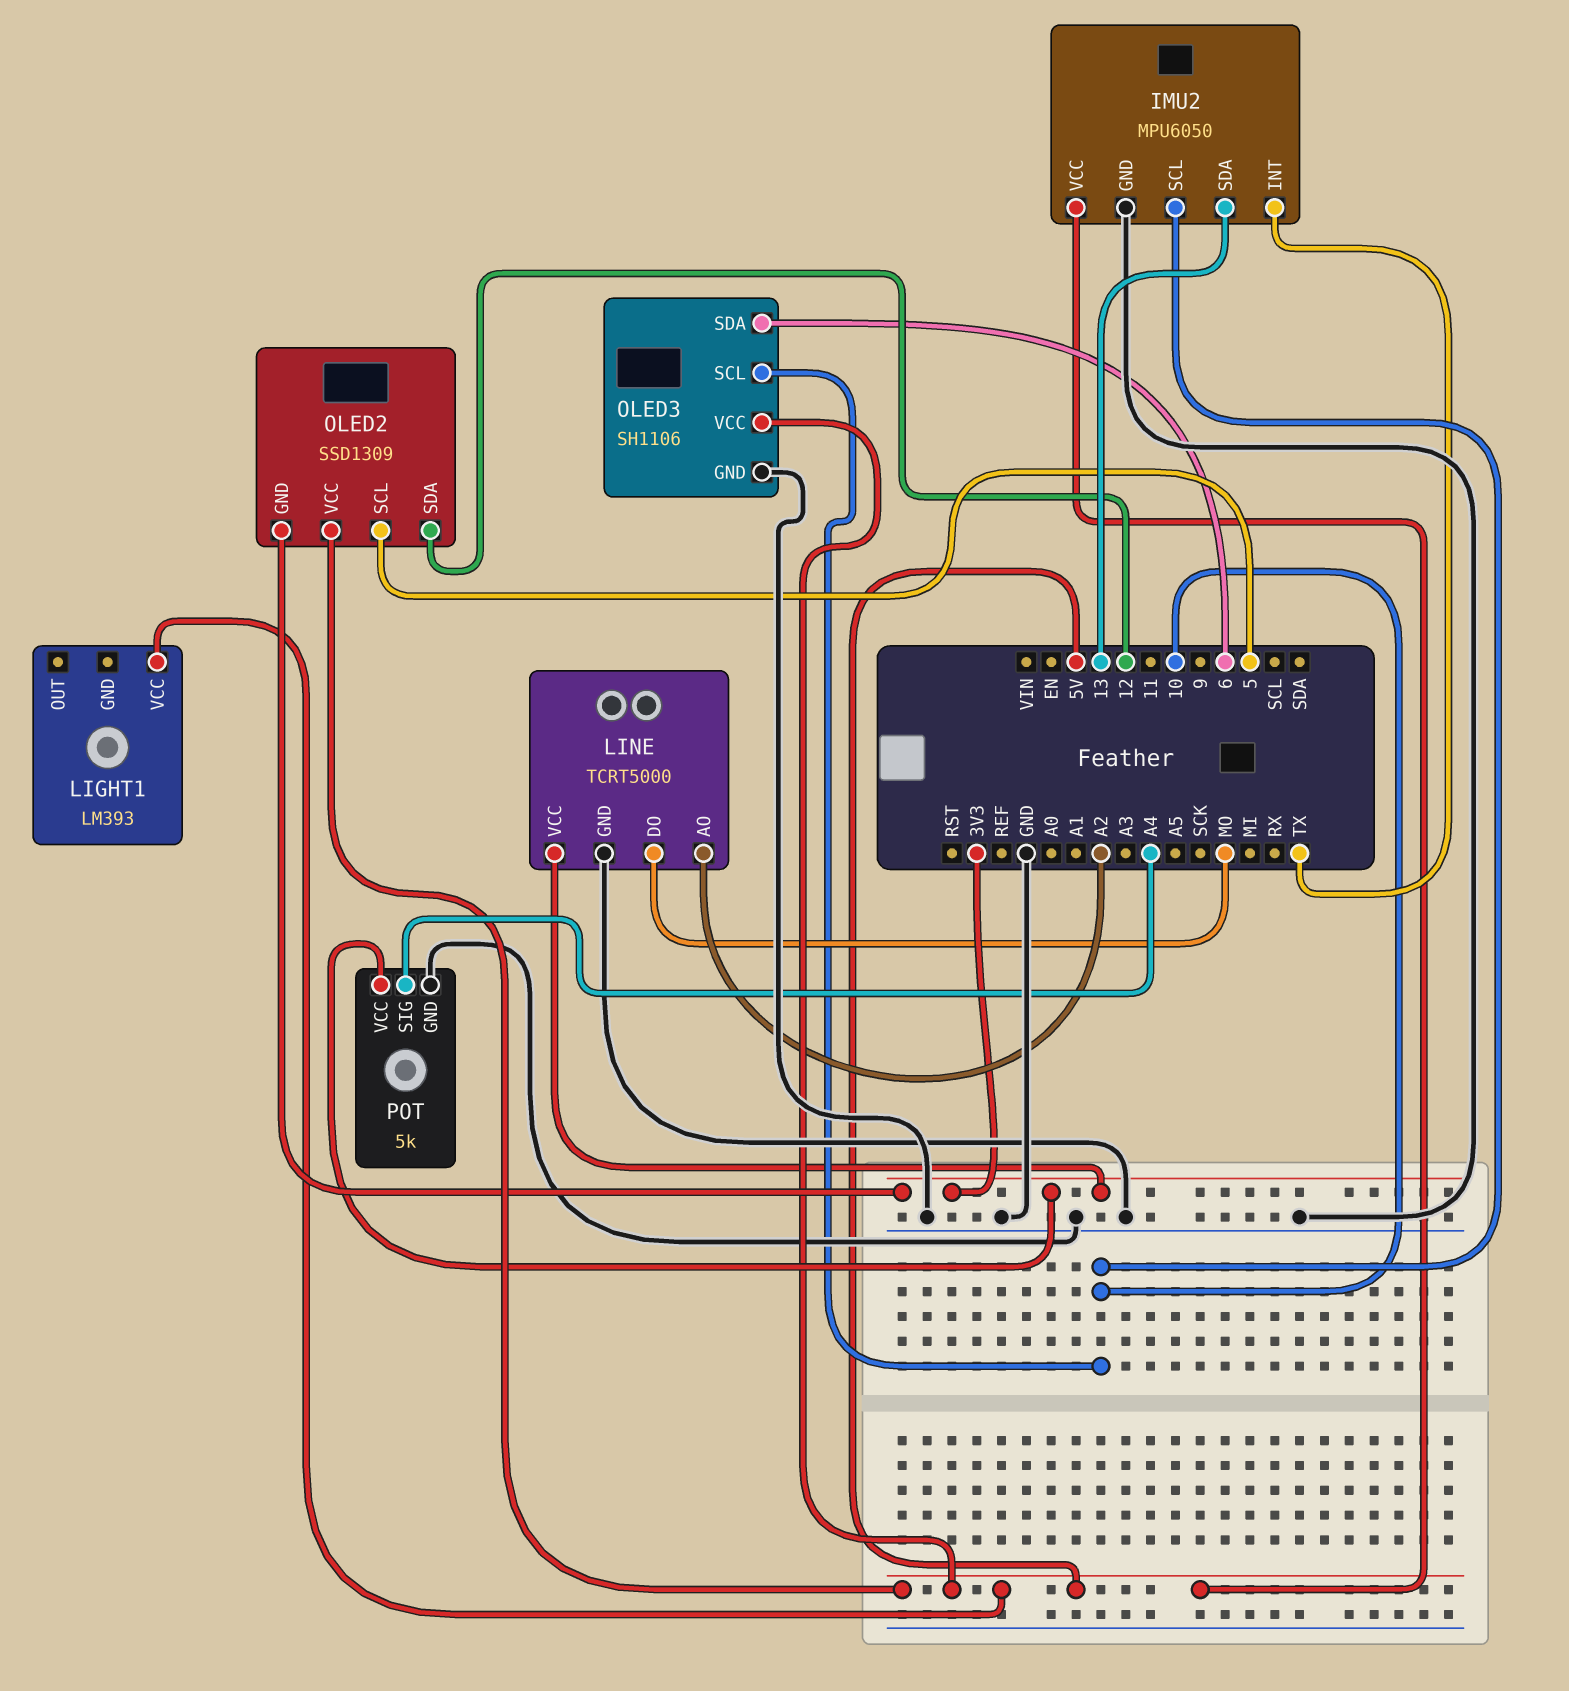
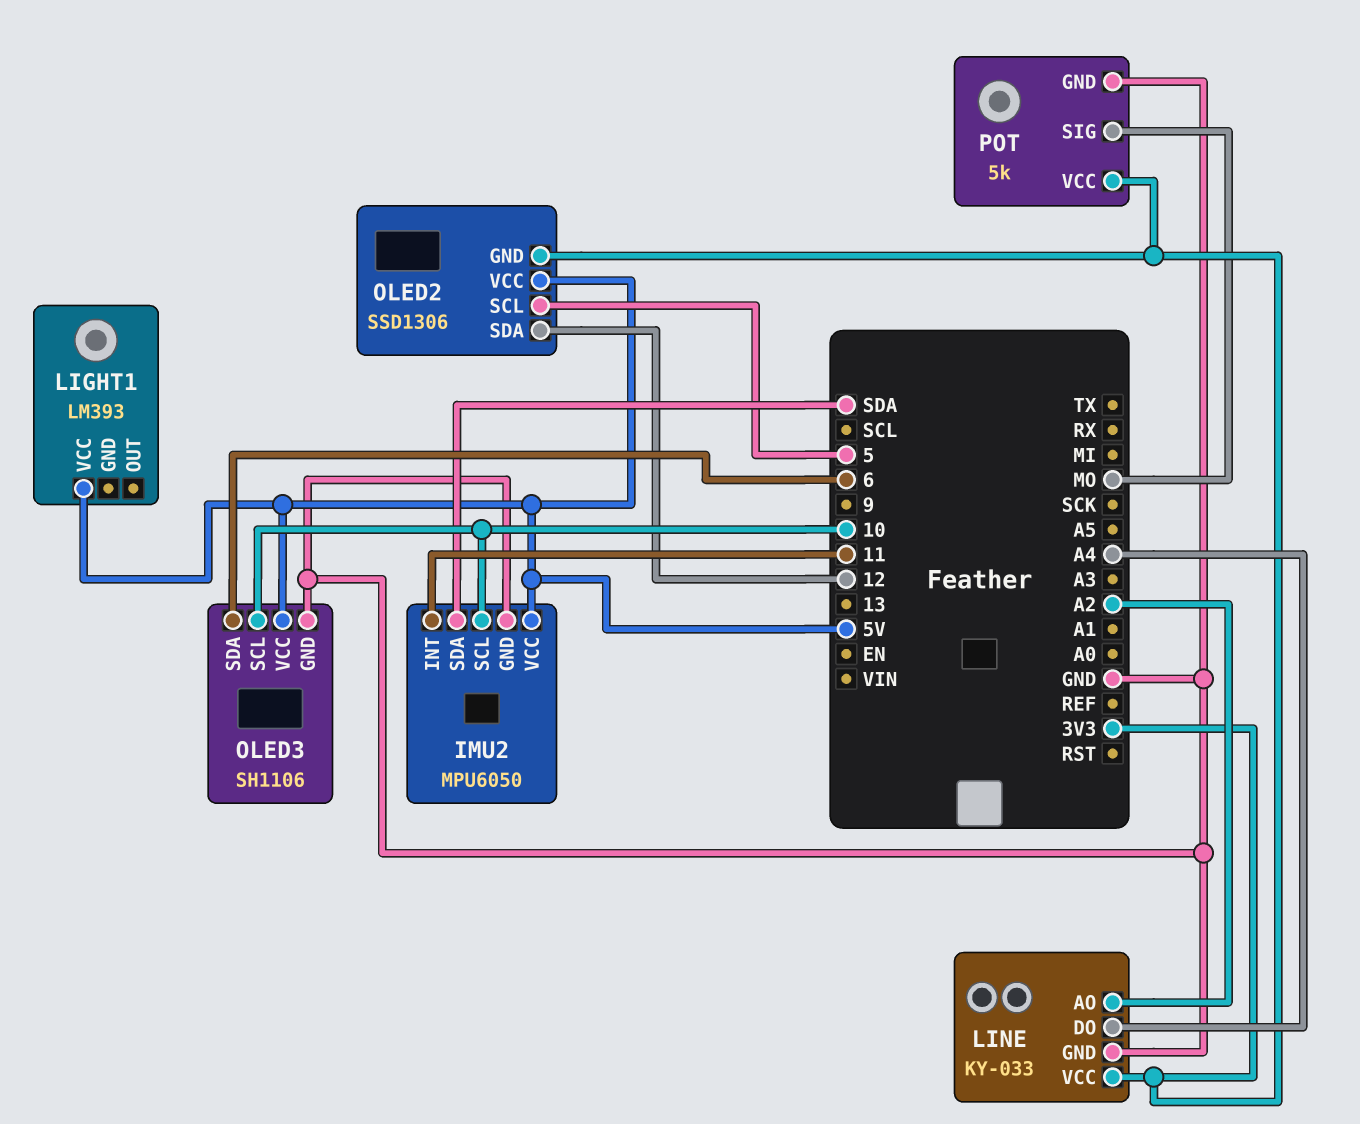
IMU2 pin INT: TX -> 11
IMU2 pin SDA: 13 -> SDA
LINE: TCRT5000 -> KY-033
LINE pin DO: MO -> A4
OLED2: SSD1309 -> SSD1306
POT pin SIG: A4 -> MO

